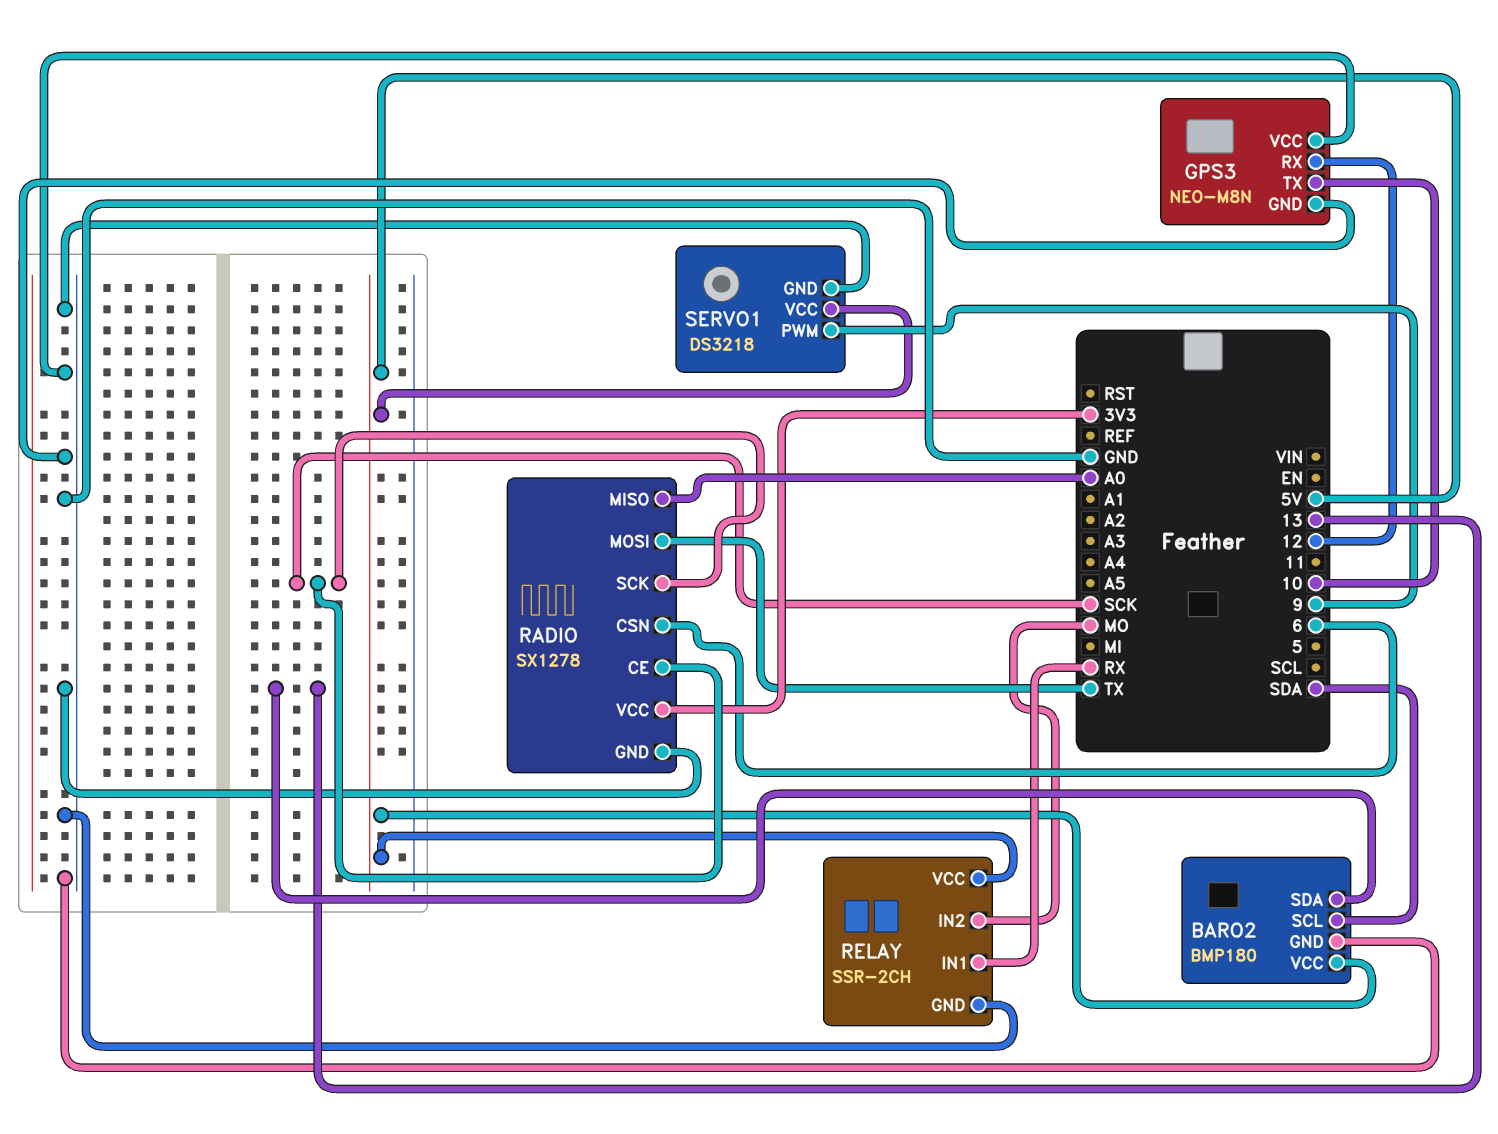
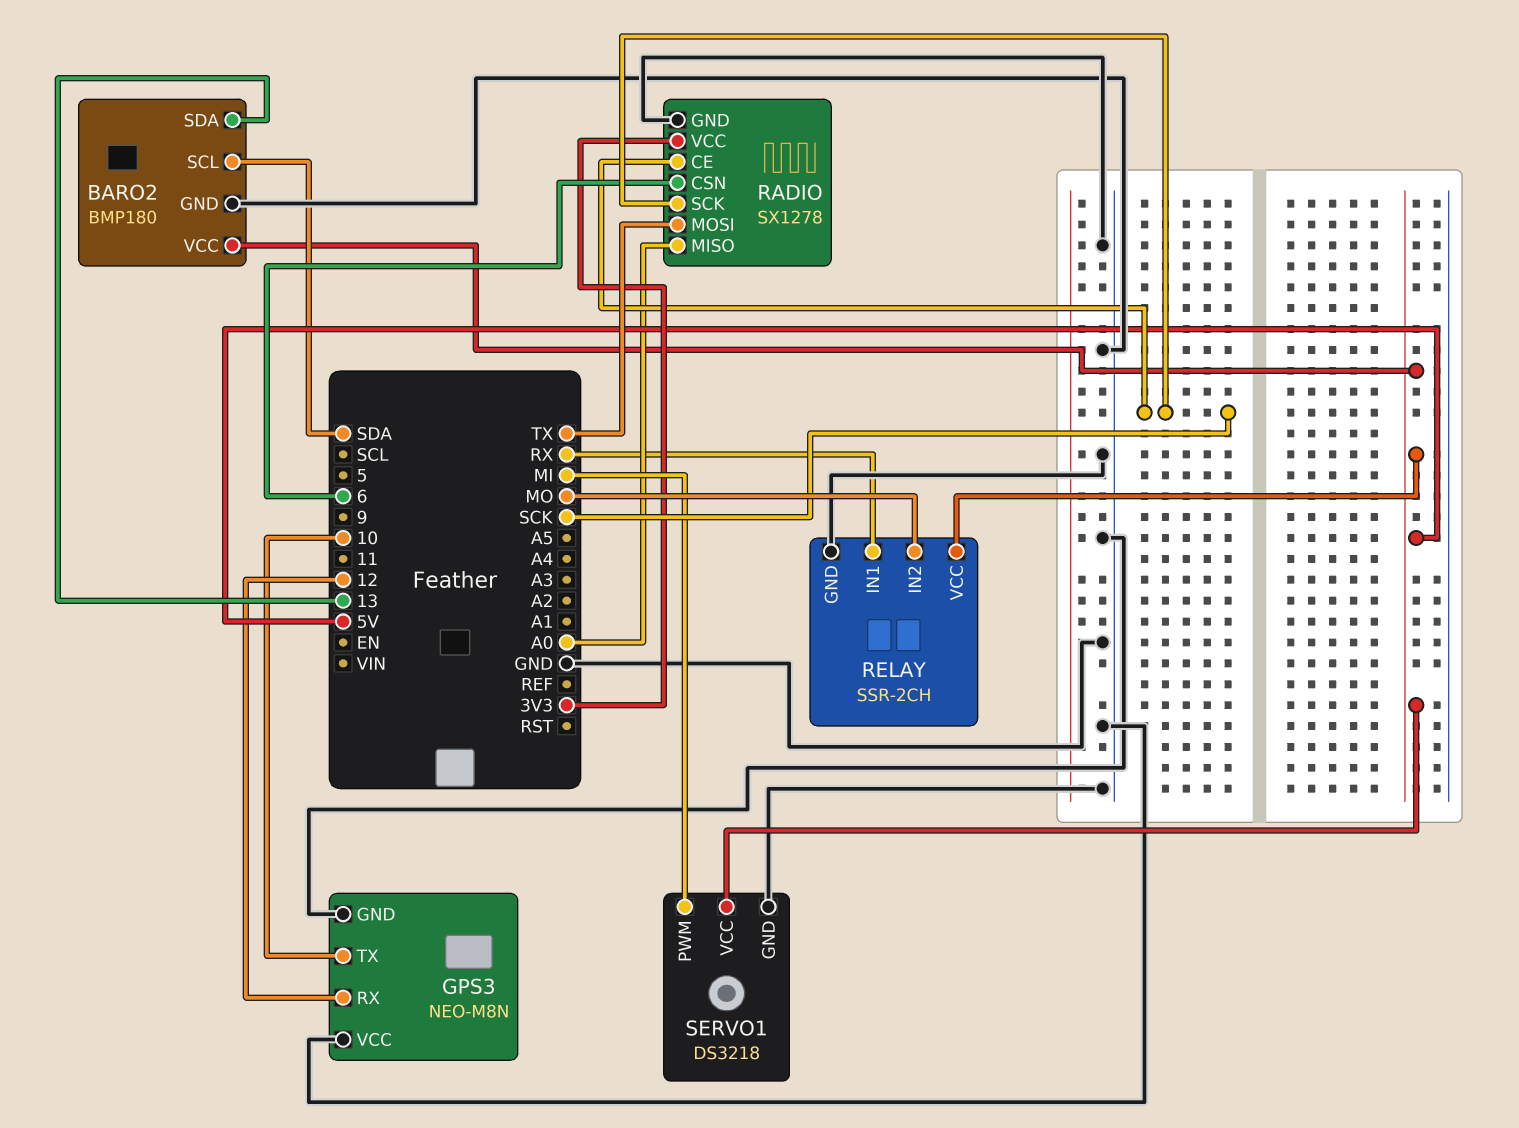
SERVO1 pin PWM: 9 -> MI

